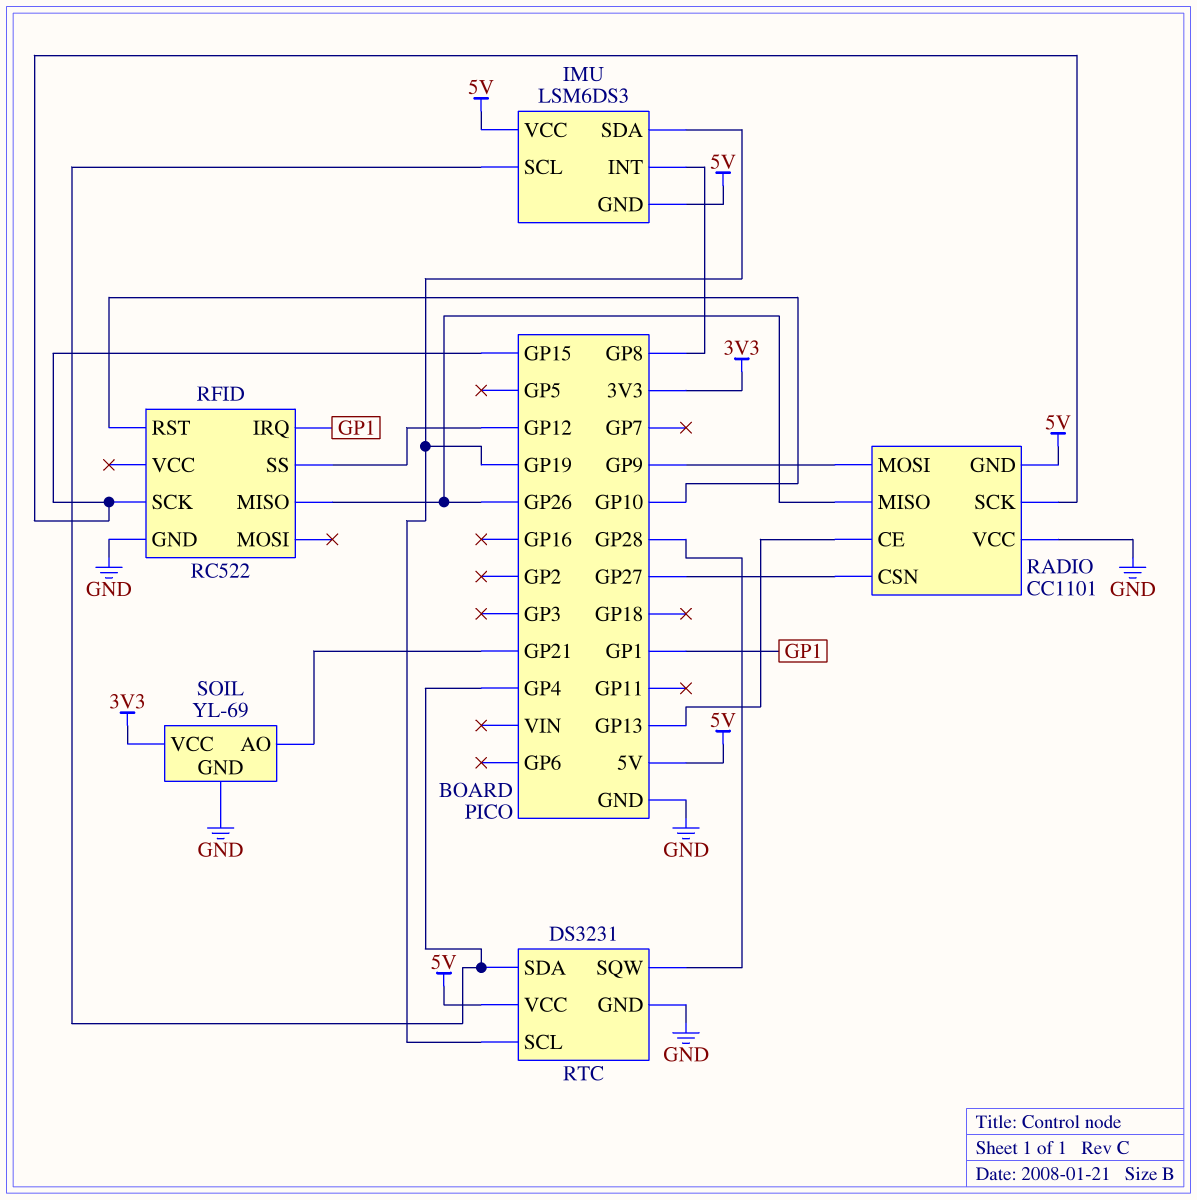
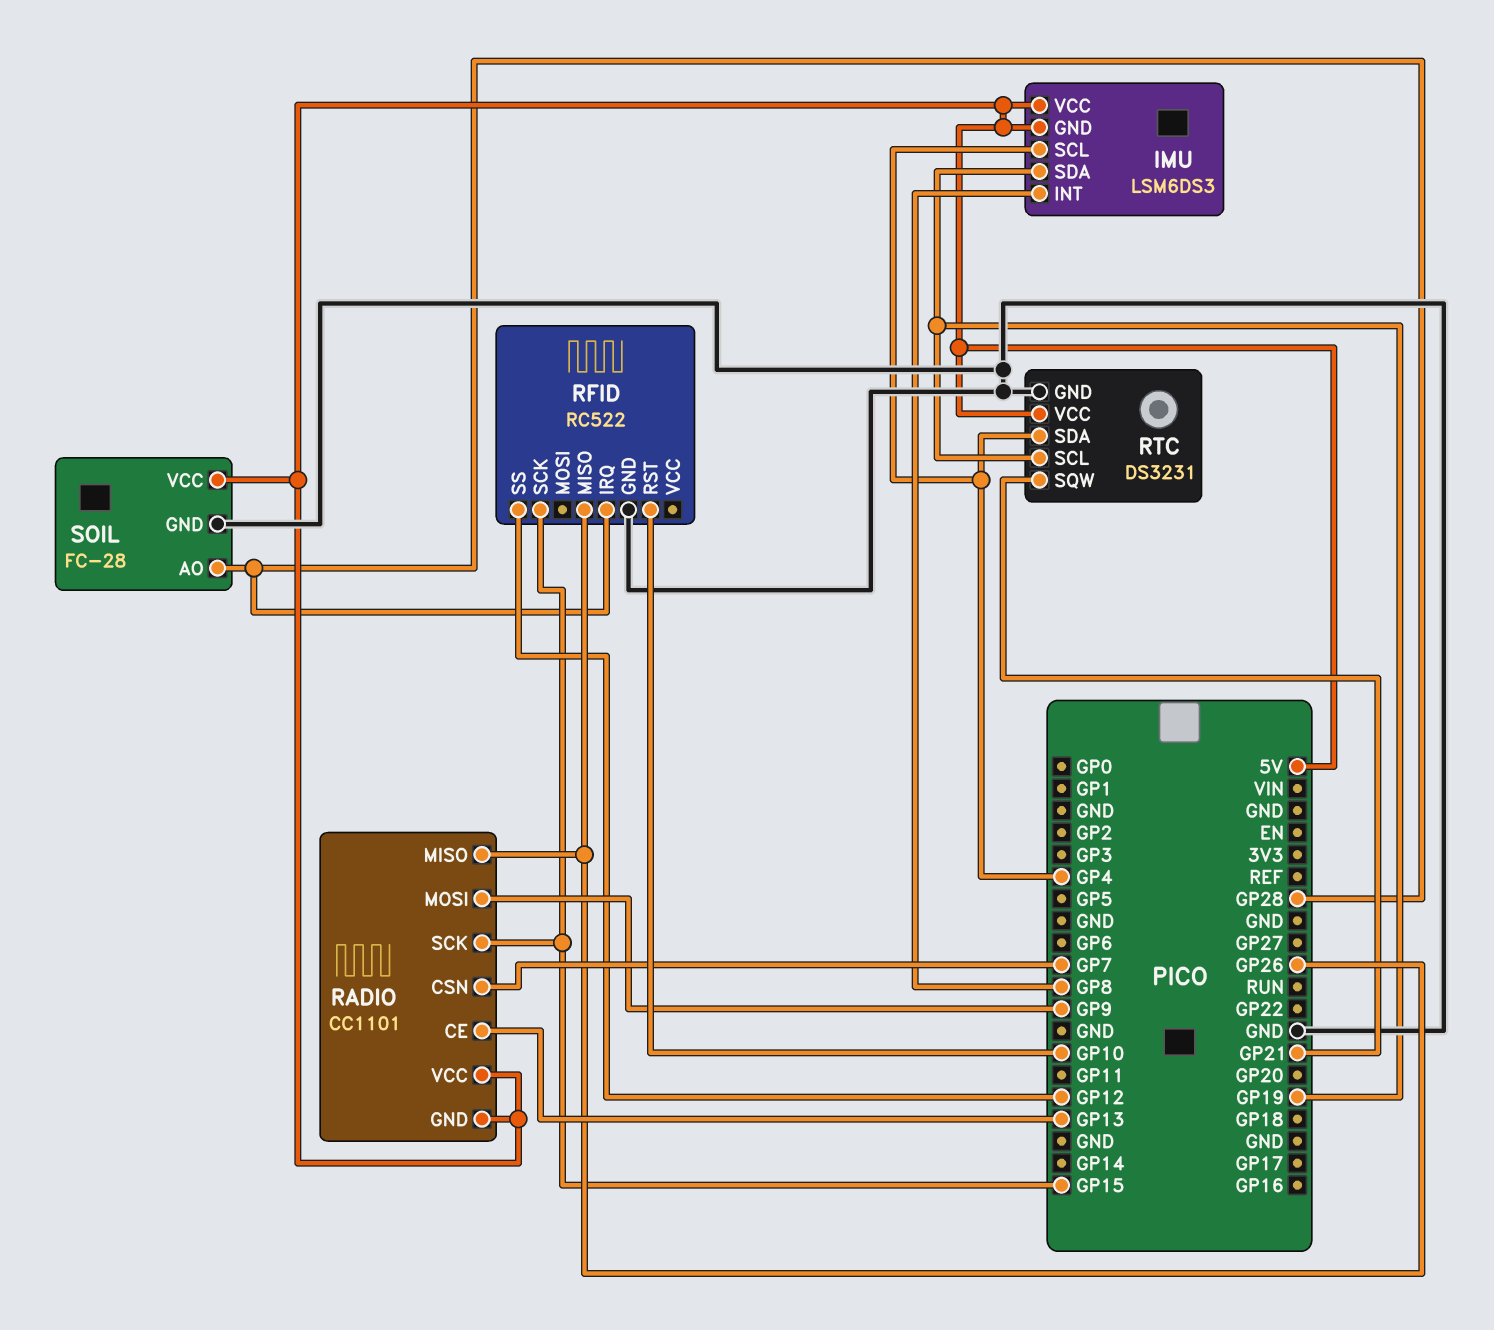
RADIO pin CSN: GP27 -> GP7
RADIO pin VCC: GND -> 5V
RFID pin IRQ: GP1 -> GP28
RTC pin SQW: GP28 -> GP21
SOIL: YL-69 -> FC-28
SOIL pin AO: GP21 -> GP28
SOIL pin VCC: 3V3 -> 5V

